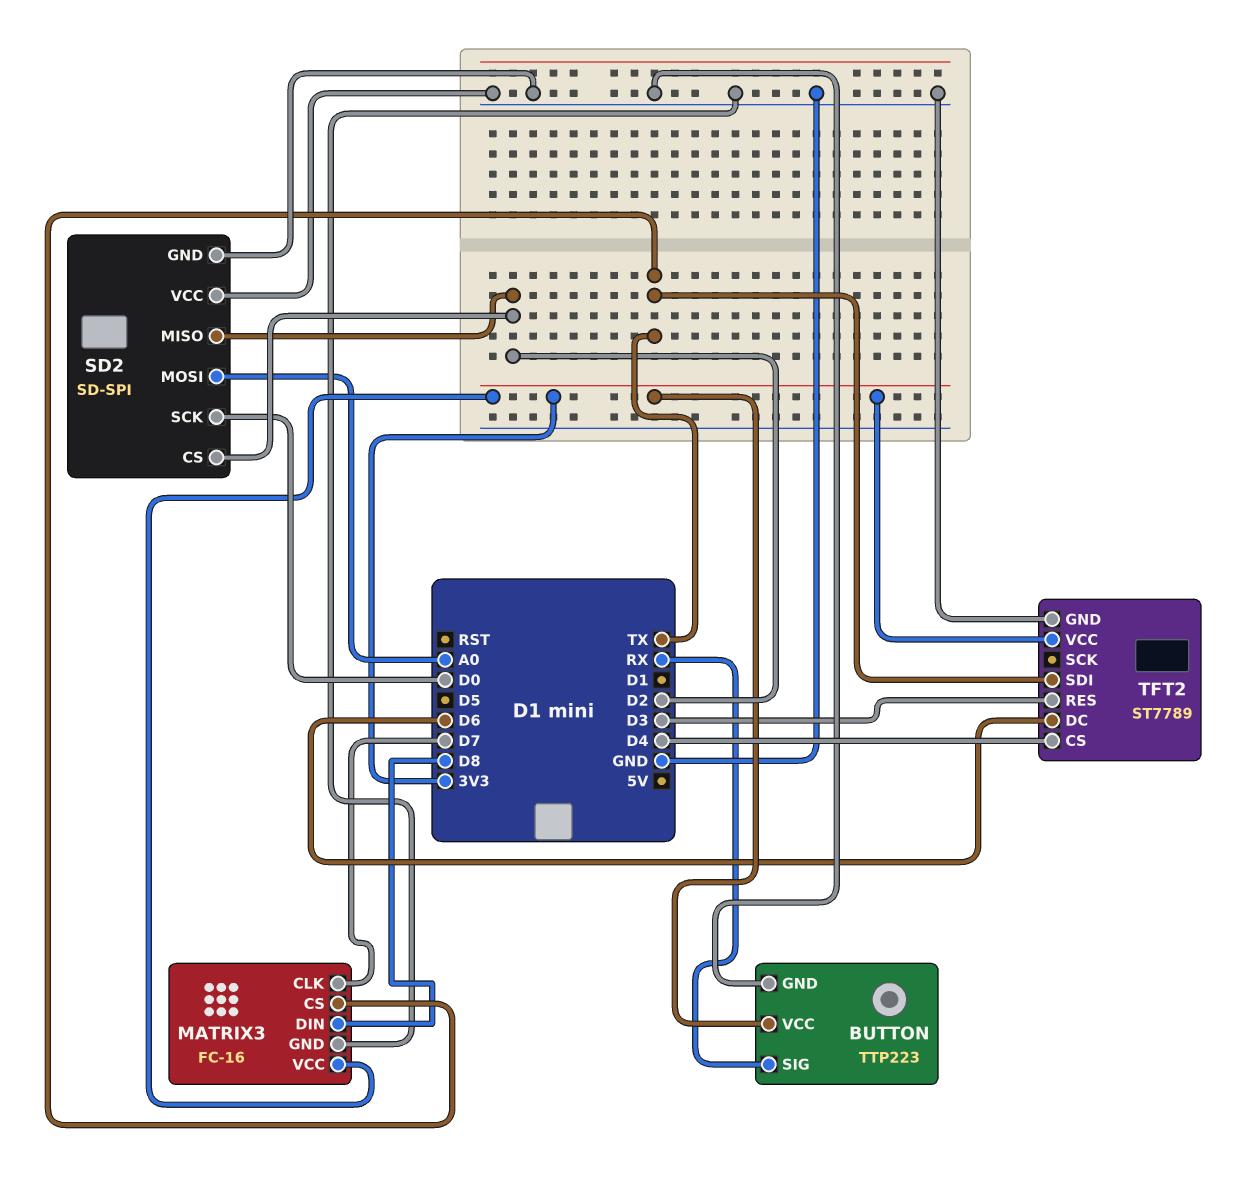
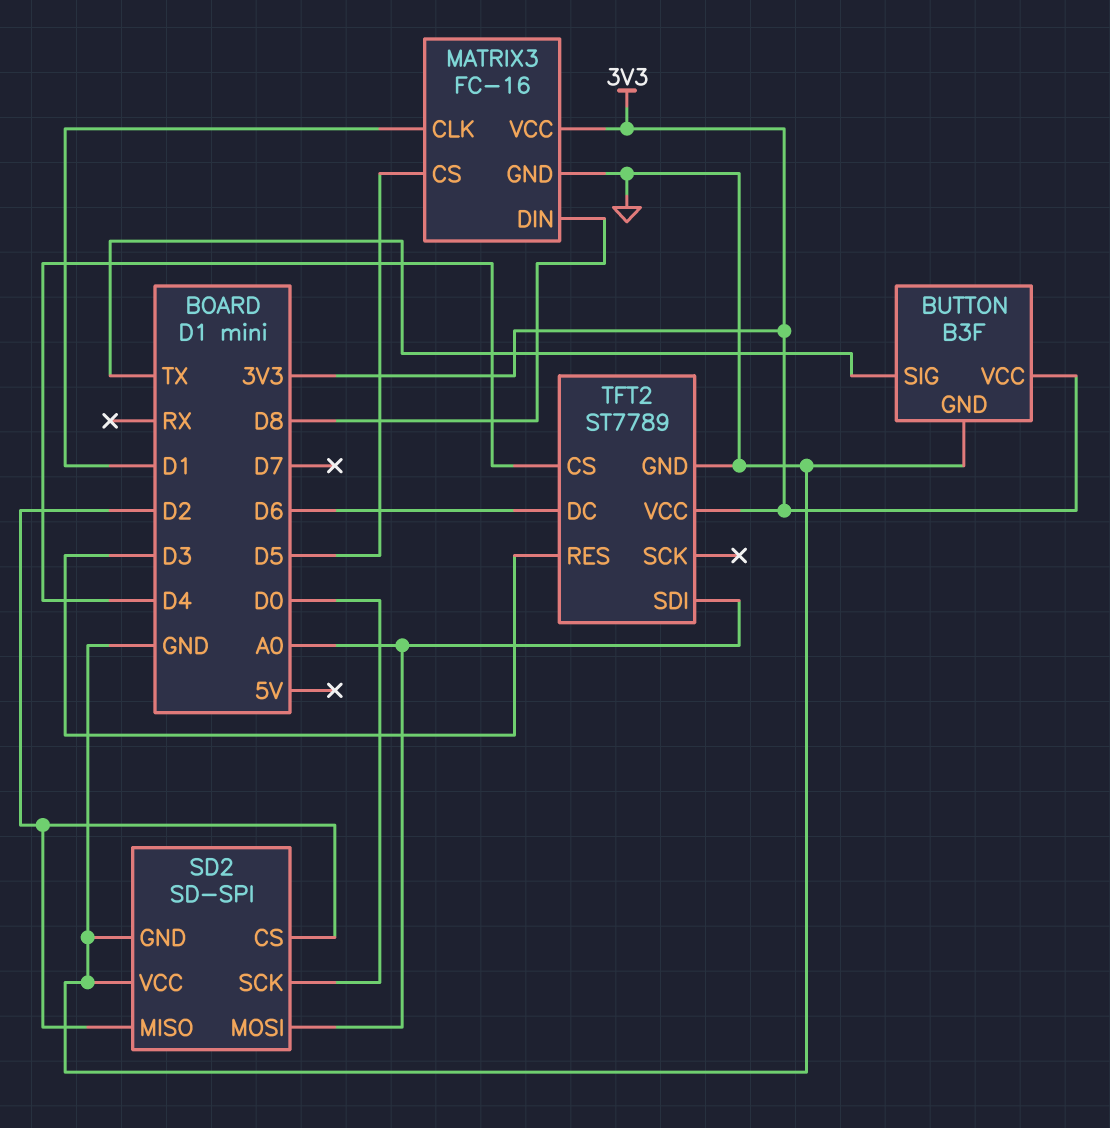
BUTTON: TTP223 -> B3F
BUTTON pin SIG: RX -> TX
MATRIX3 pin CLK: D7 -> D1
MATRIX3 pin CS: TX -> D5
TFT2 pin SDI: TX -> A0

